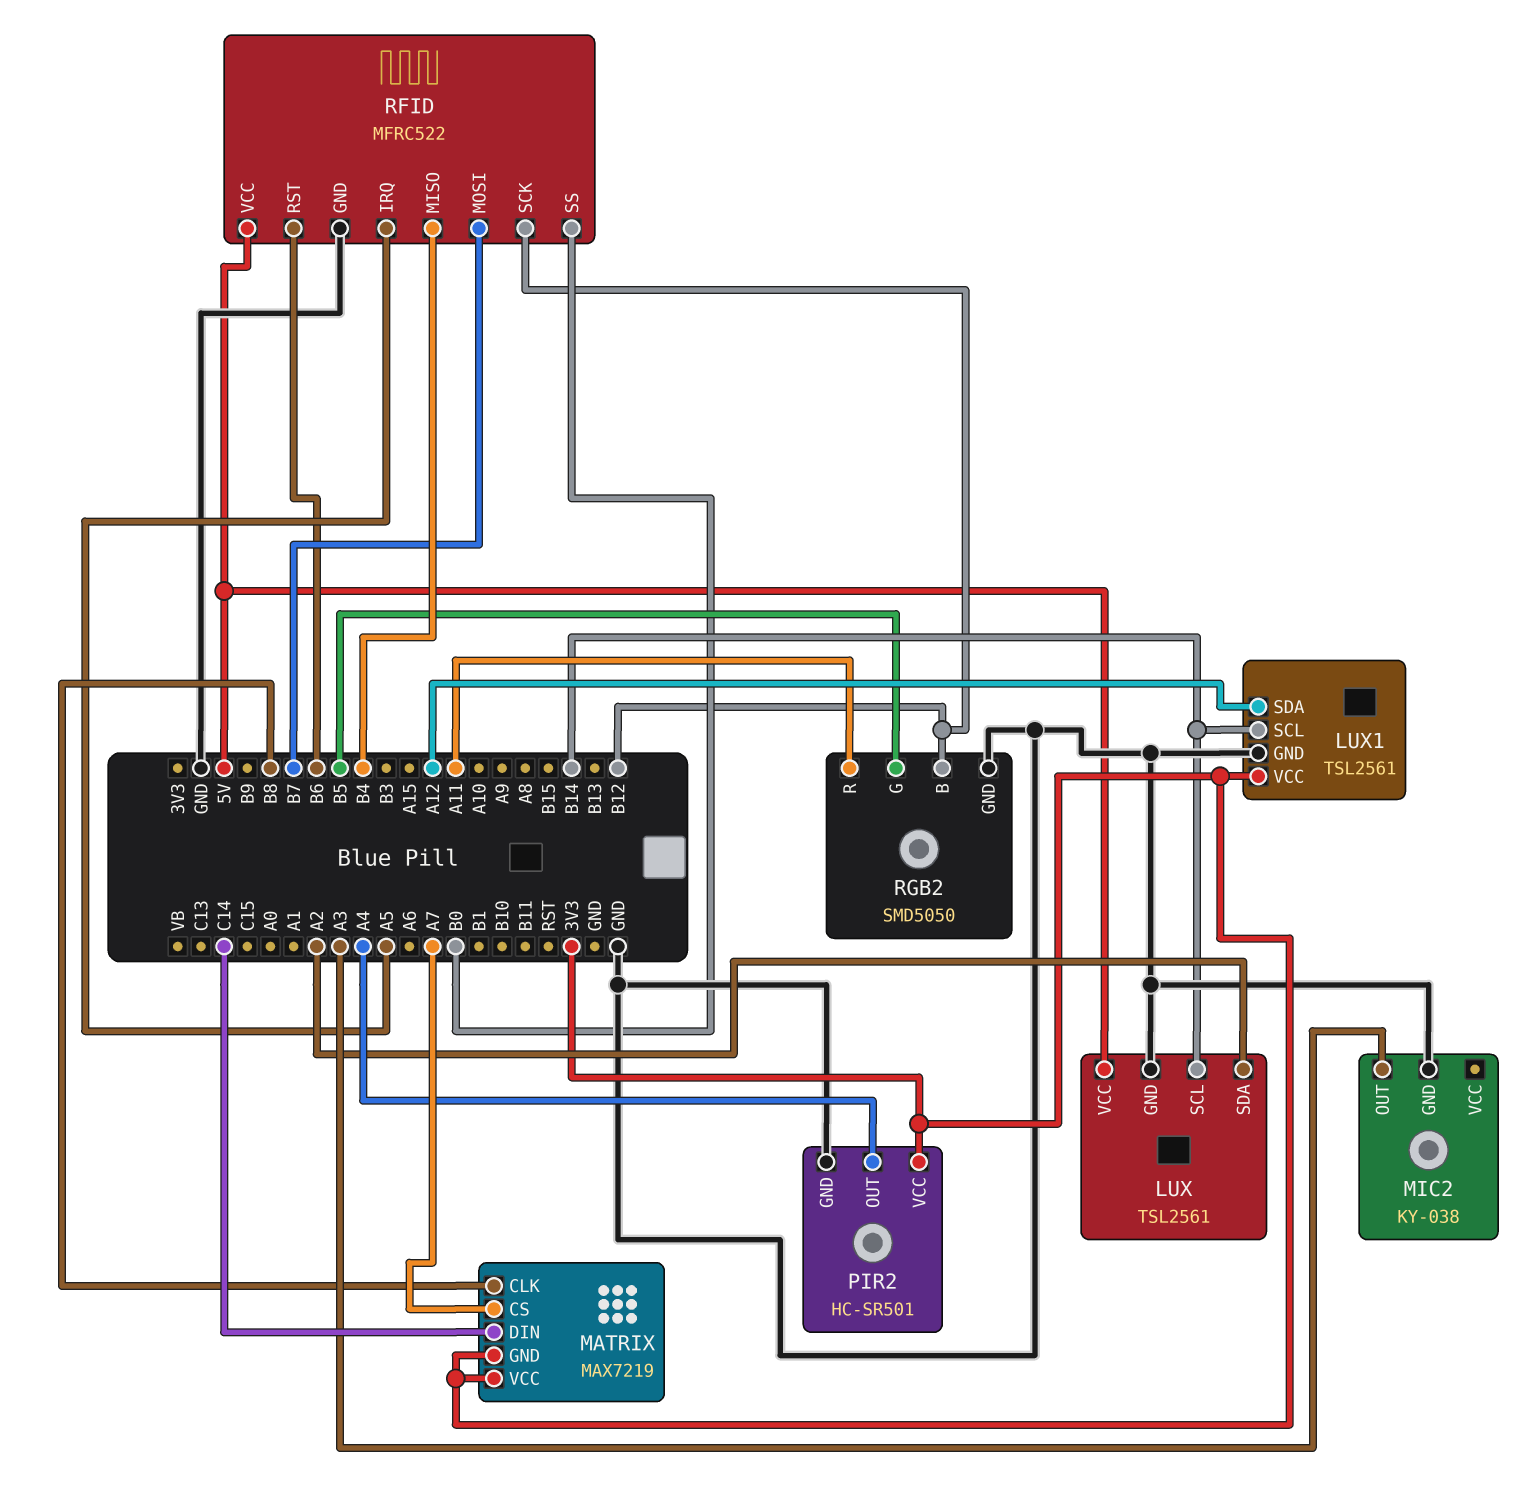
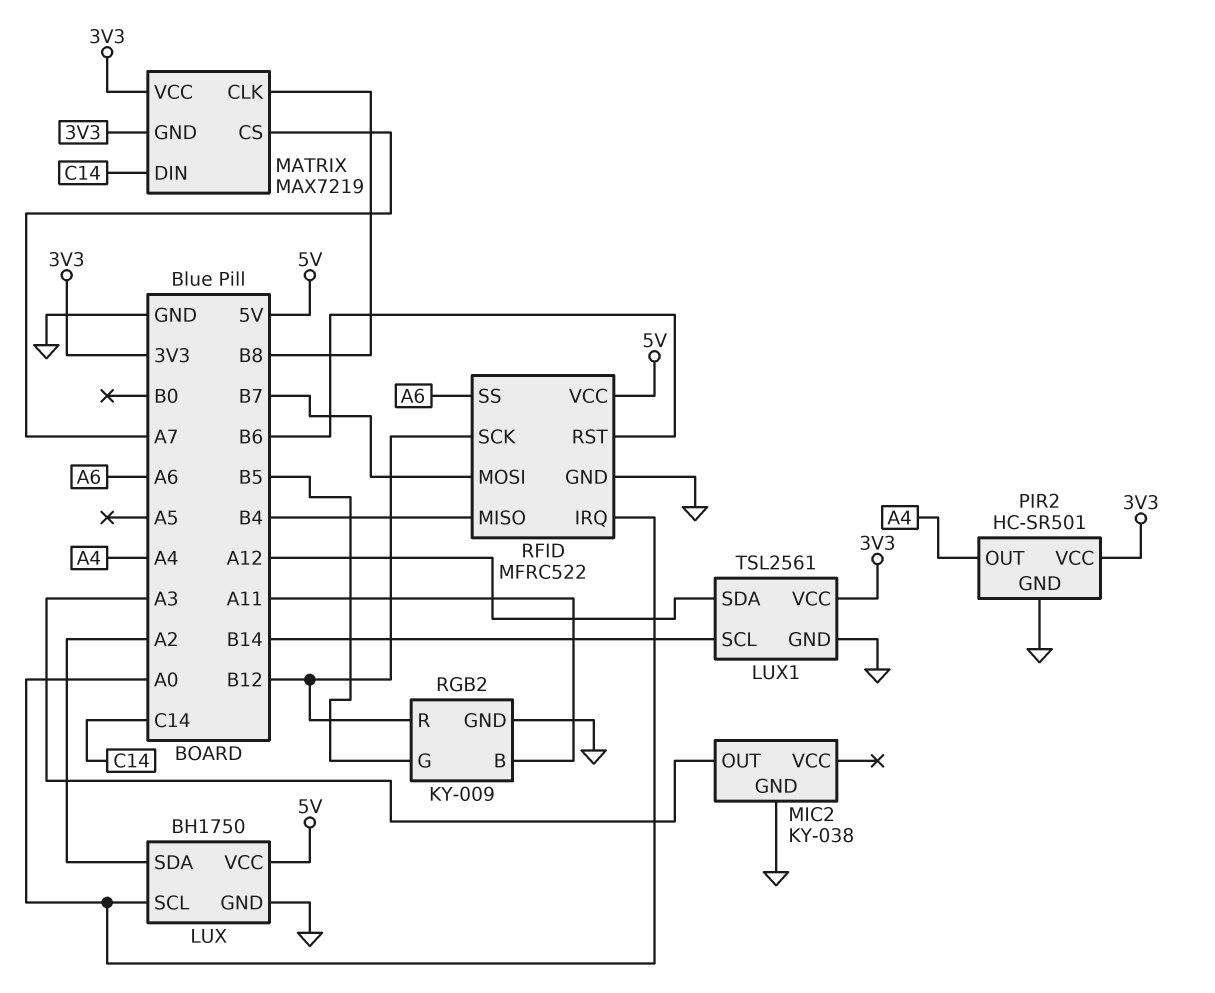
LUX: TSL2561 -> BH1750
LUX pin SCL: B14 -> A0
RFID pin IRQ: A5 -> A0
RFID pin SS: B0 -> A6
RGB2: SMD5050 -> KY-009
RGB2 pin B: B12 -> A11
RGB2 pin R: A11 -> B12

